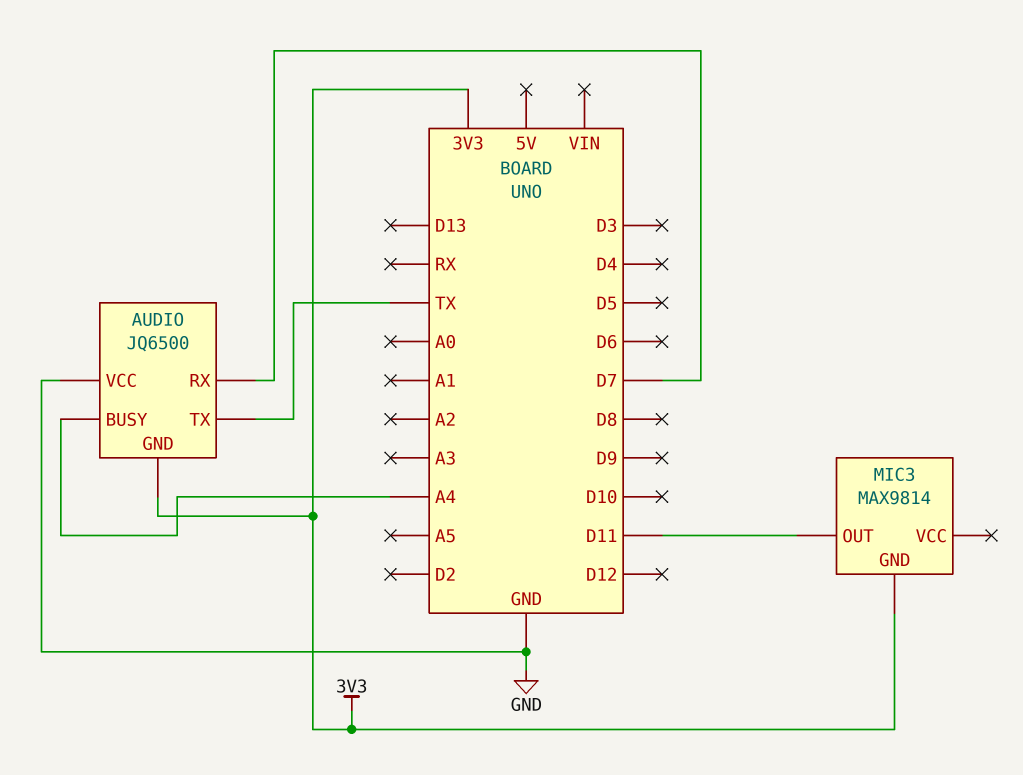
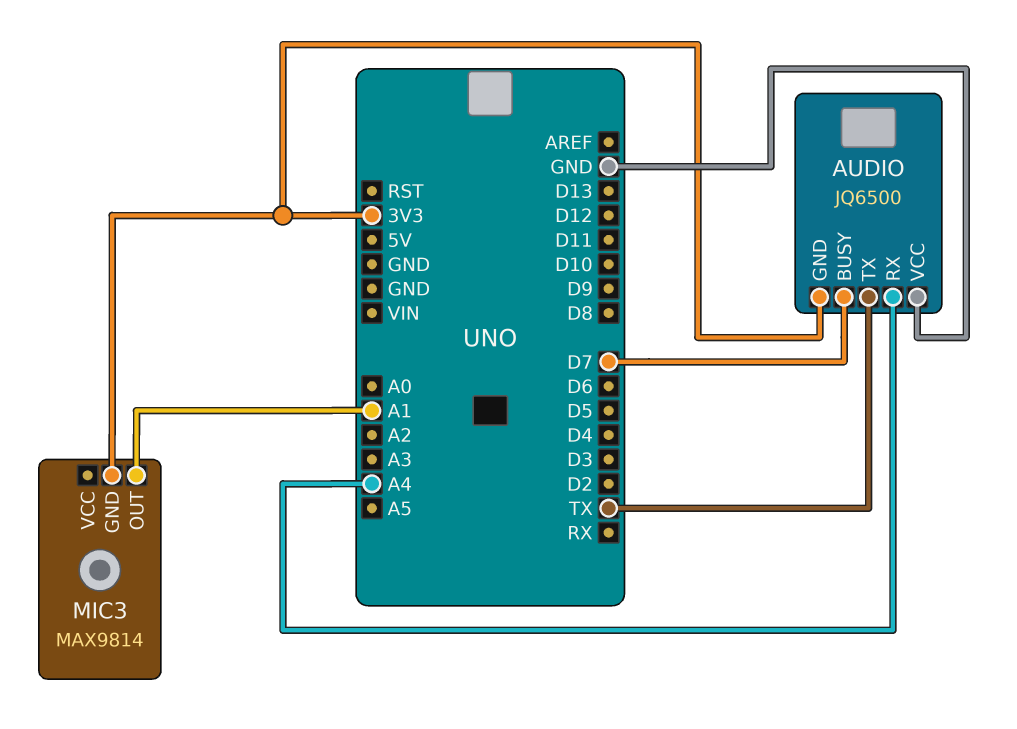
AUDIO pin BUSY: A4 -> D7
AUDIO pin RX: D7 -> A4
MIC3 pin OUT: D11 -> A1

